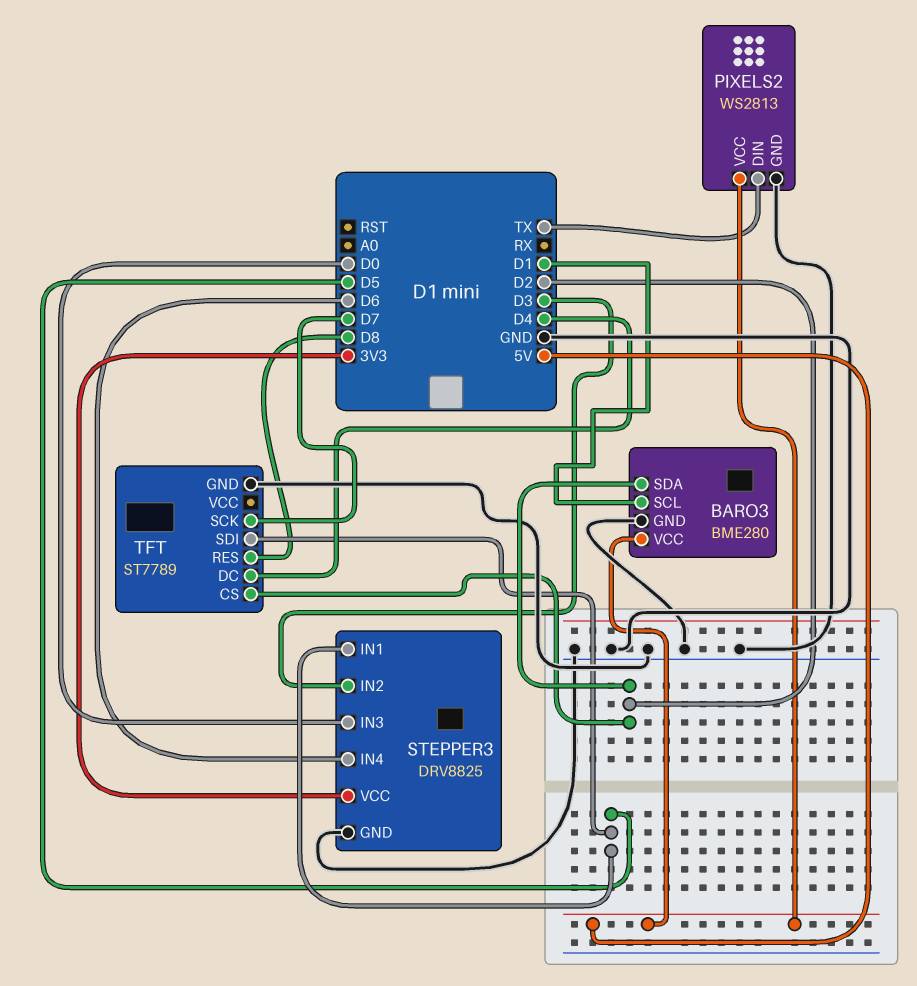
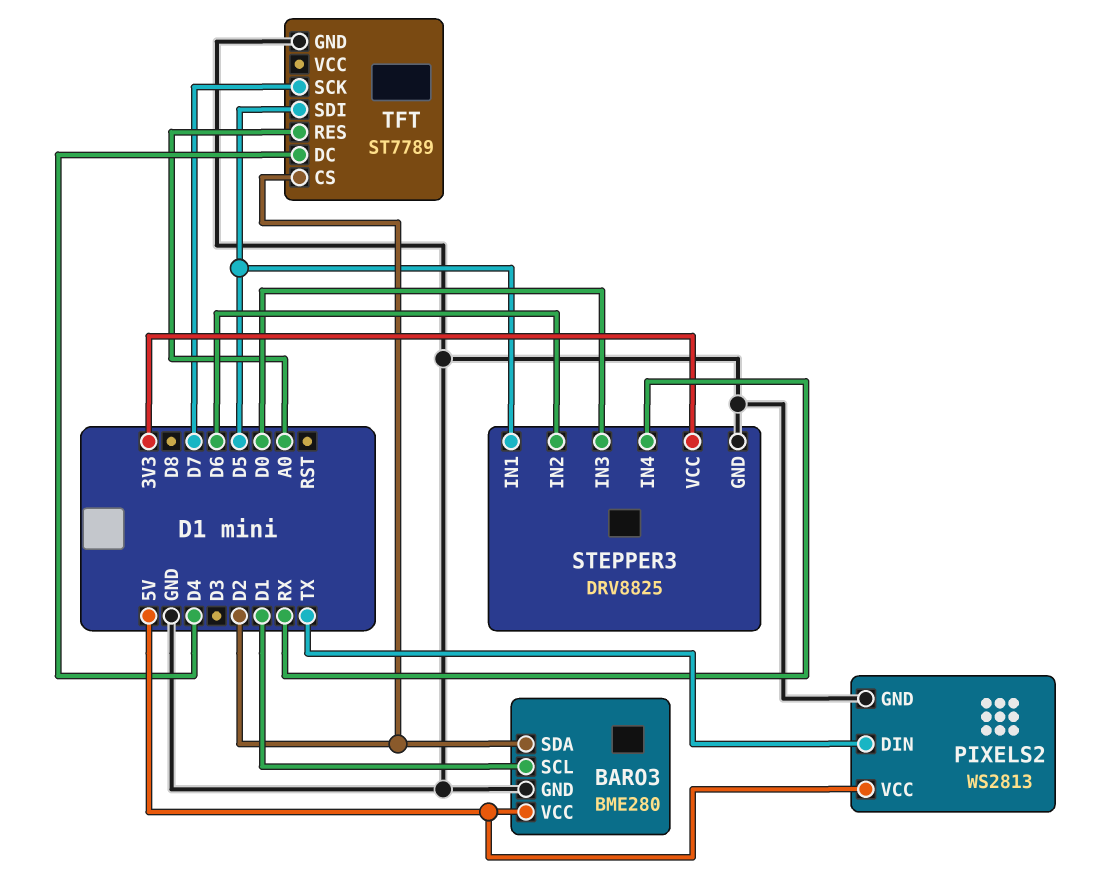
STEPPER3 pin IN2: D3 -> D6
STEPPER3 pin IN4: D6 -> RX
TFT pin RES: D8 -> A0

